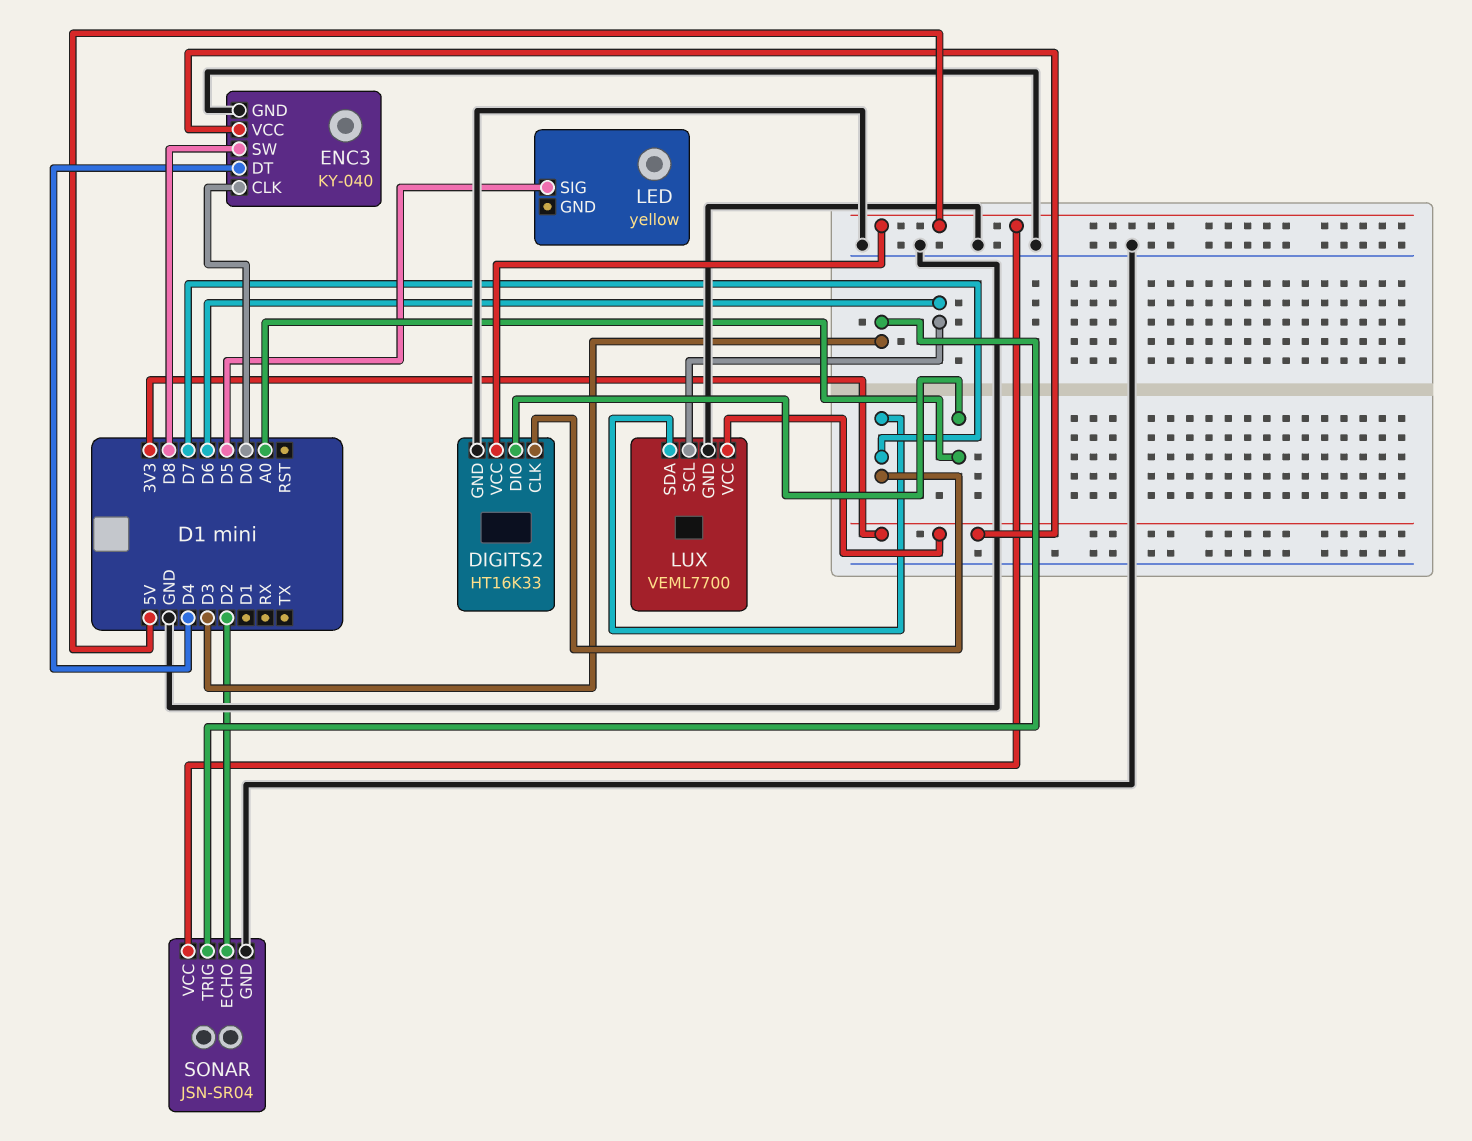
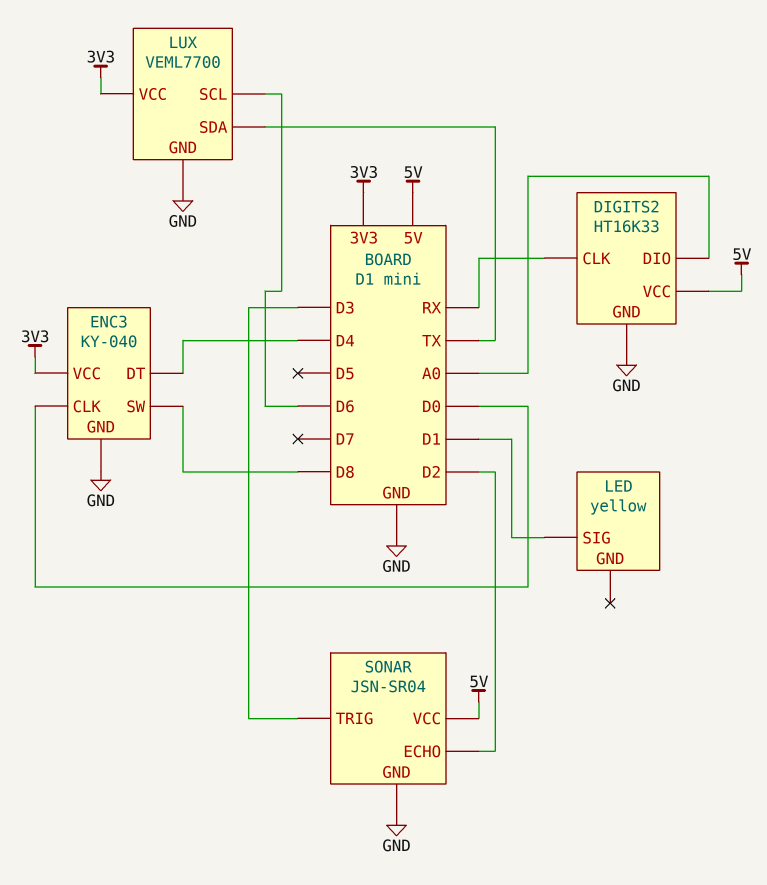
DIGITS2 pin CLK: D7 -> RX
LED pin SIG: D5 -> D1
LUX pin SDA: D7 -> TX

